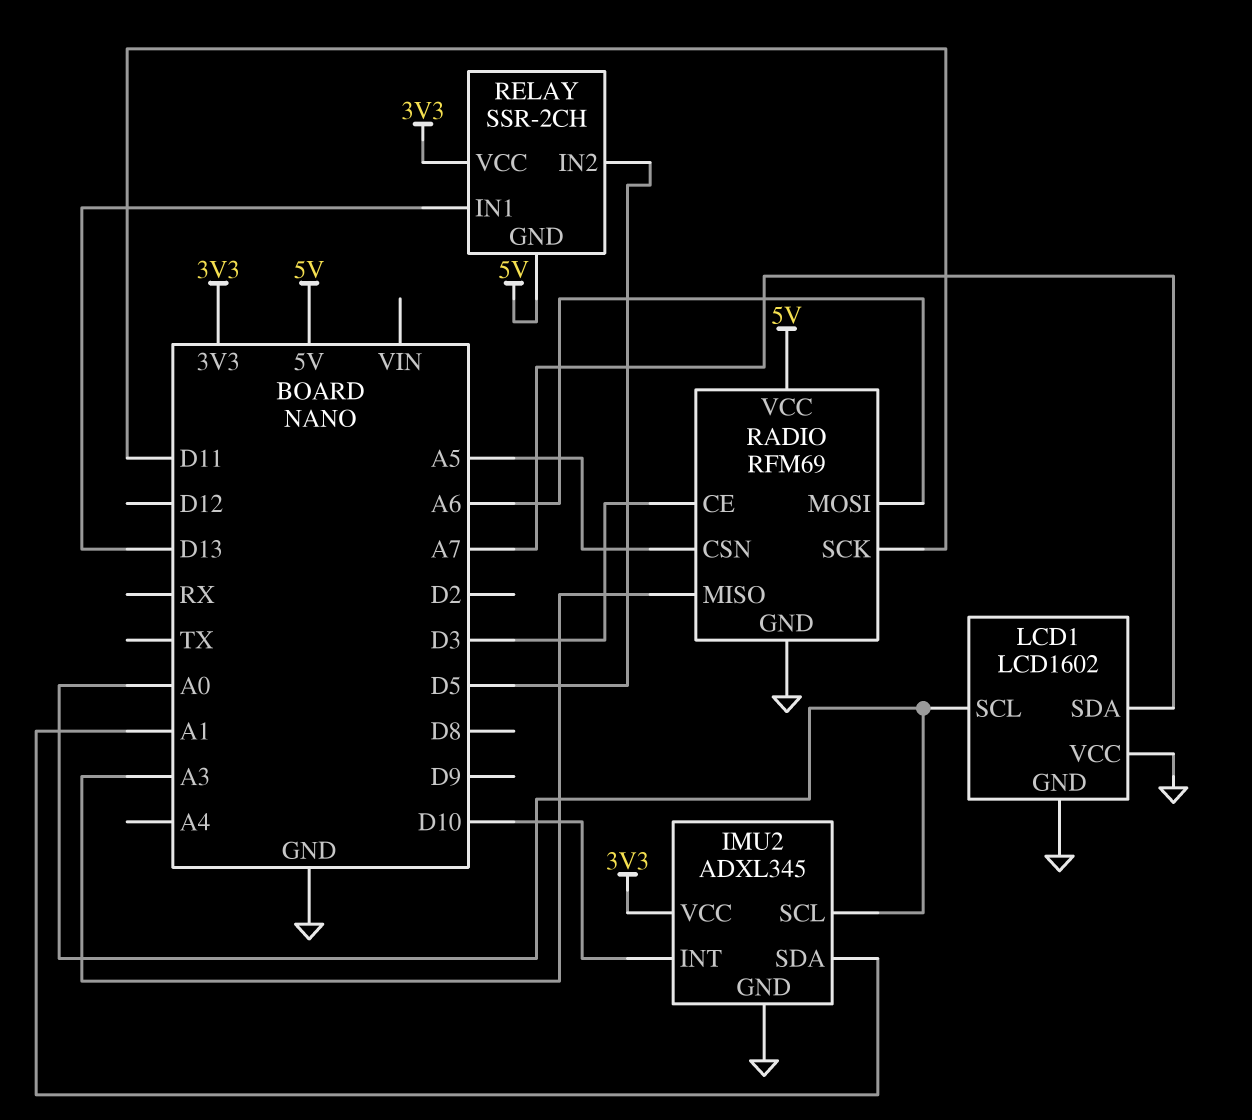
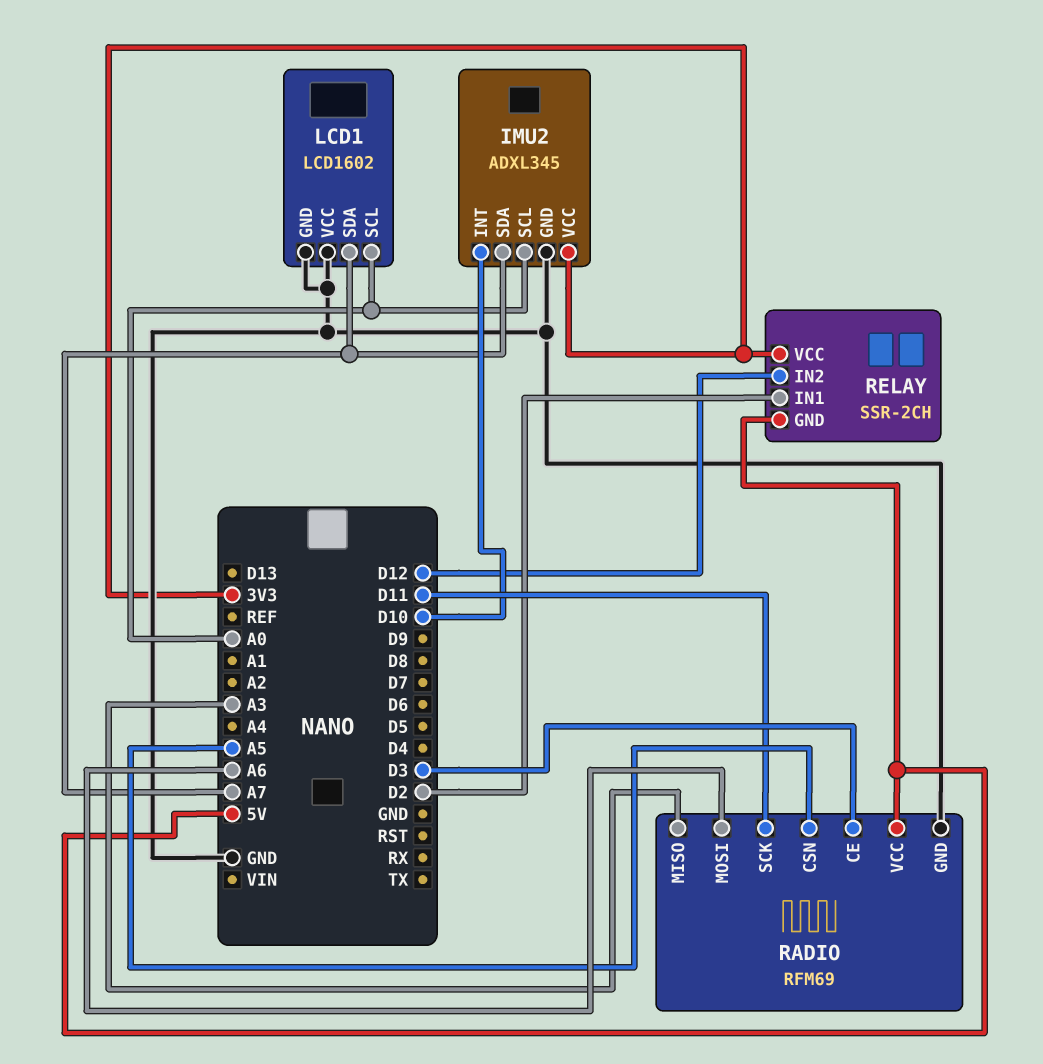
IMU2 pin SDA: A1 -> A7
RELAY pin IN1: D13 -> D2
RELAY pin IN2: D5 -> D12

